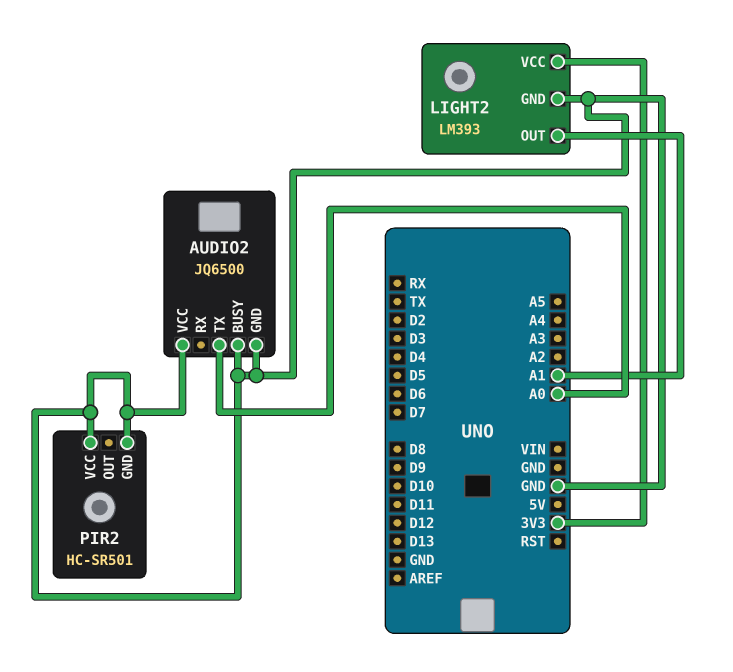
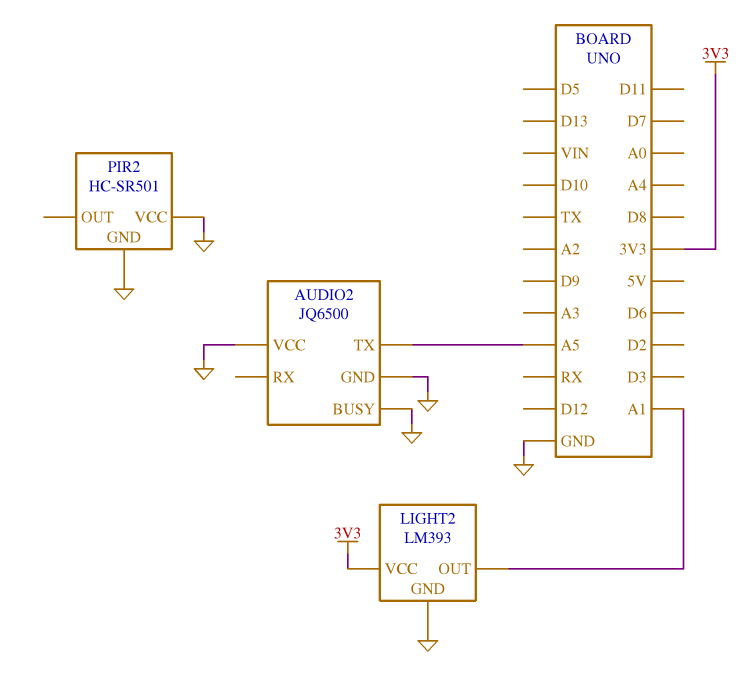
AUDIO2 pin TX: A0 -> A5

